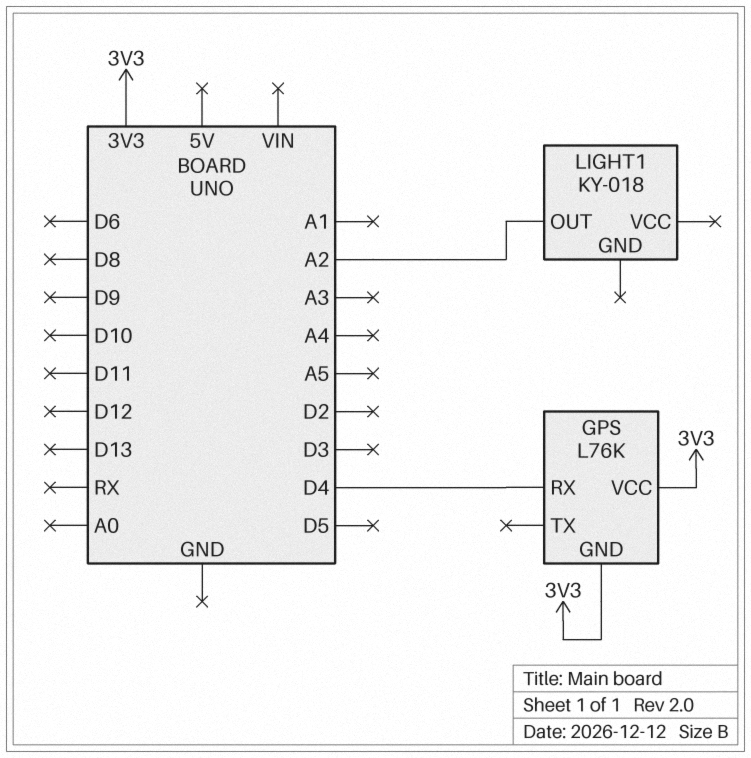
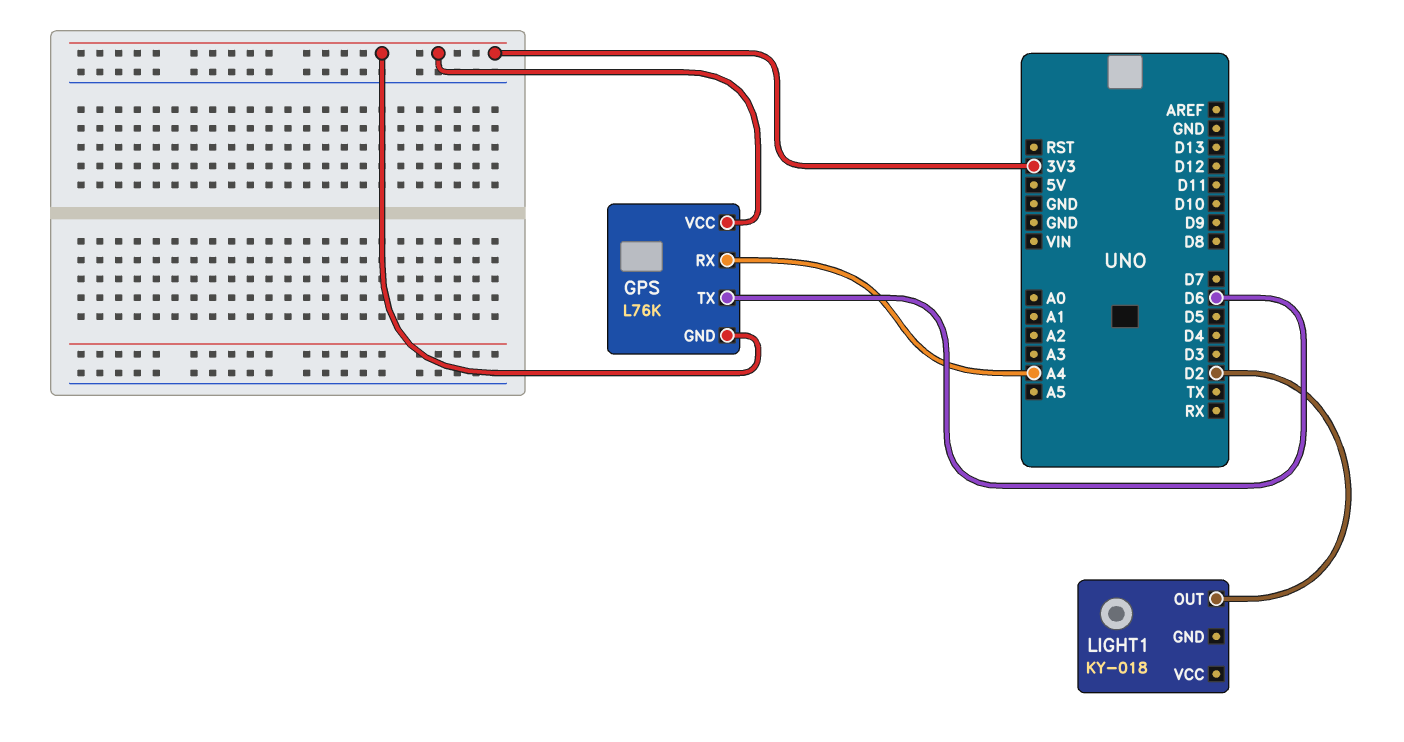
GPS pin RX: D4 -> A4
GPS pin TX: none -> D6
LIGHT1 pin OUT: A2 -> D2

